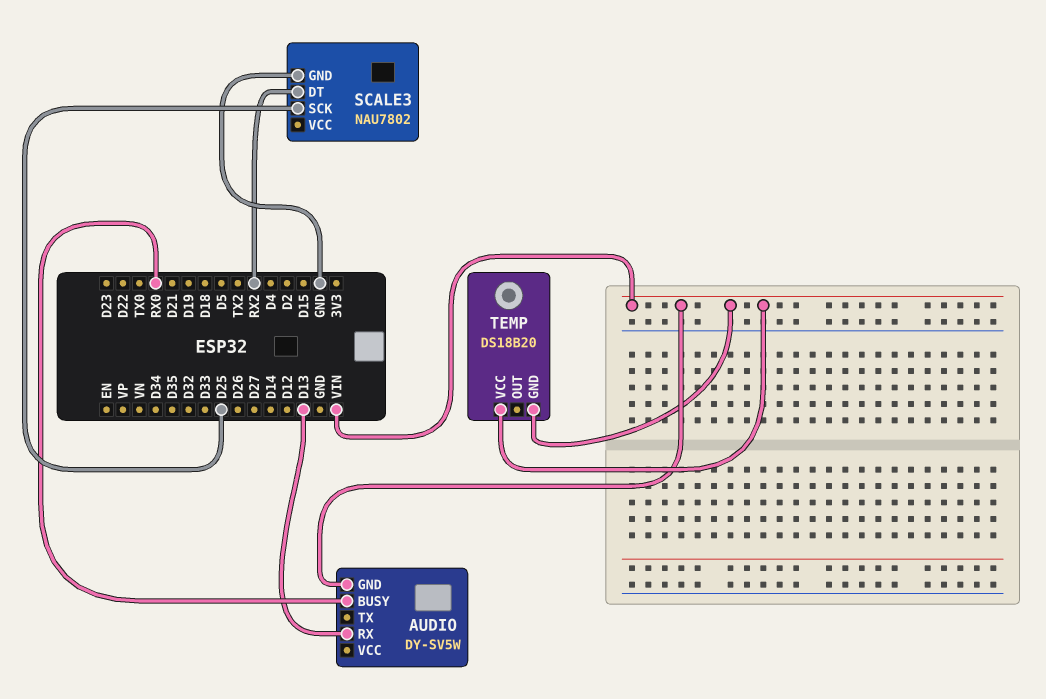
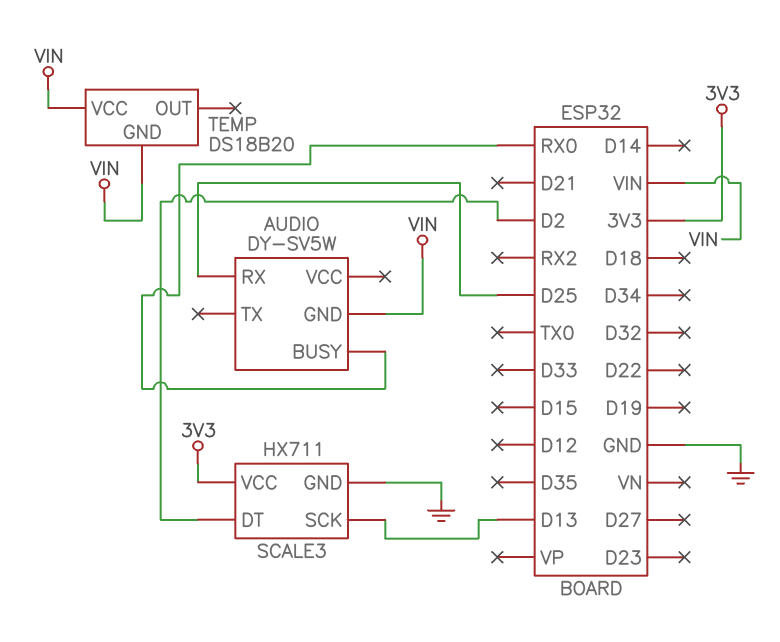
AUDIO pin RX: D13 -> D25
SCALE3: NAU7802 -> HX711
SCALE3 pin DT: RX2 -> D2
SCALE3 pin SCK: D25 -> D13
SCALE3 pin VCC: none -> 3V3

